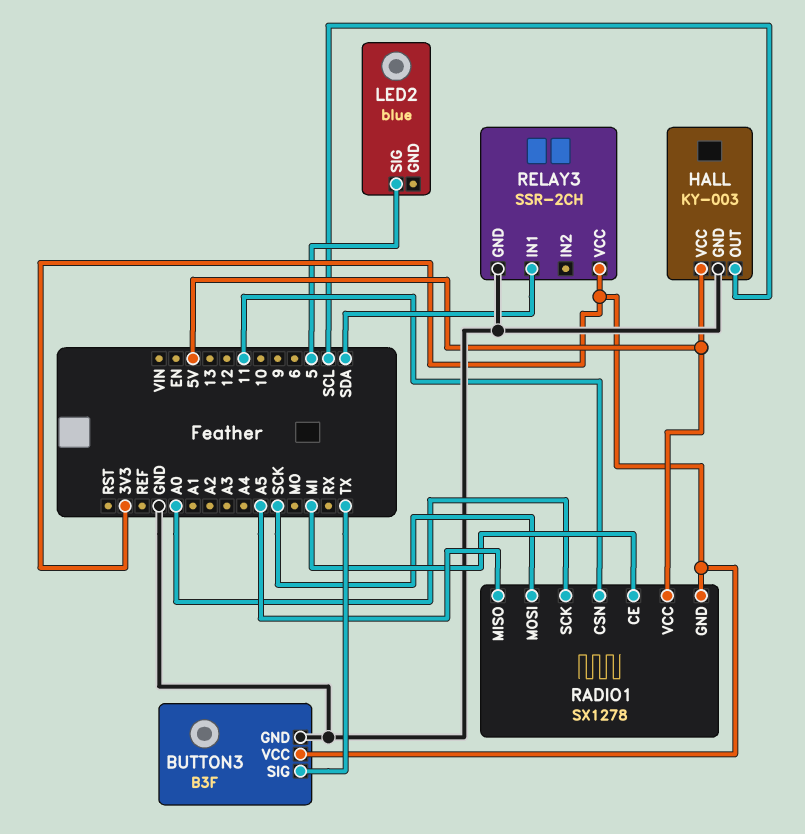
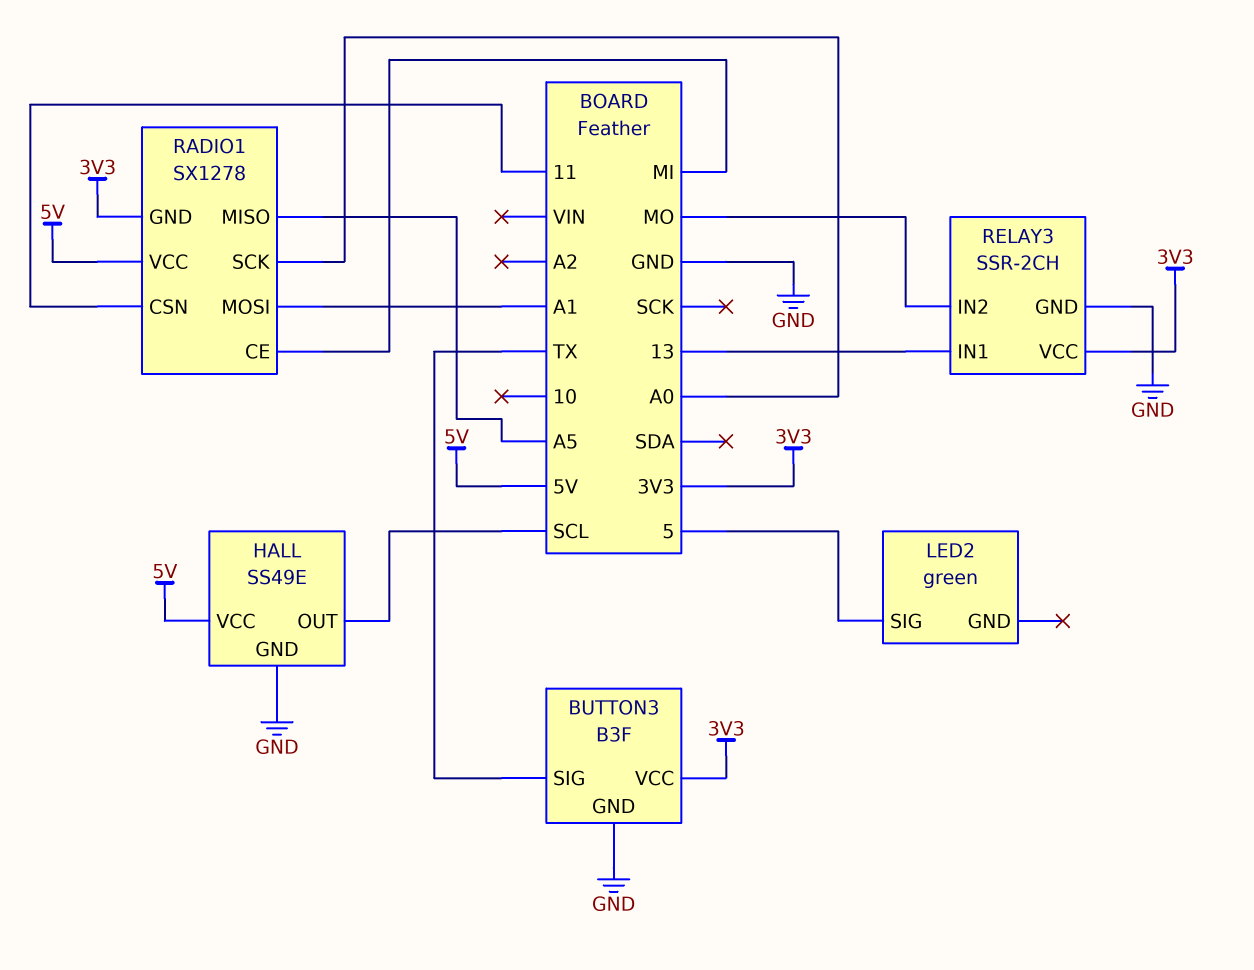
HALL: KY-003 -> SS49E
LED2: blue -> green
RADIO1 pin MOSI: SCK -> A1
RELAY3 pin IN1: SDA -> 13
RELAY3 pin IN2: none -> MO

